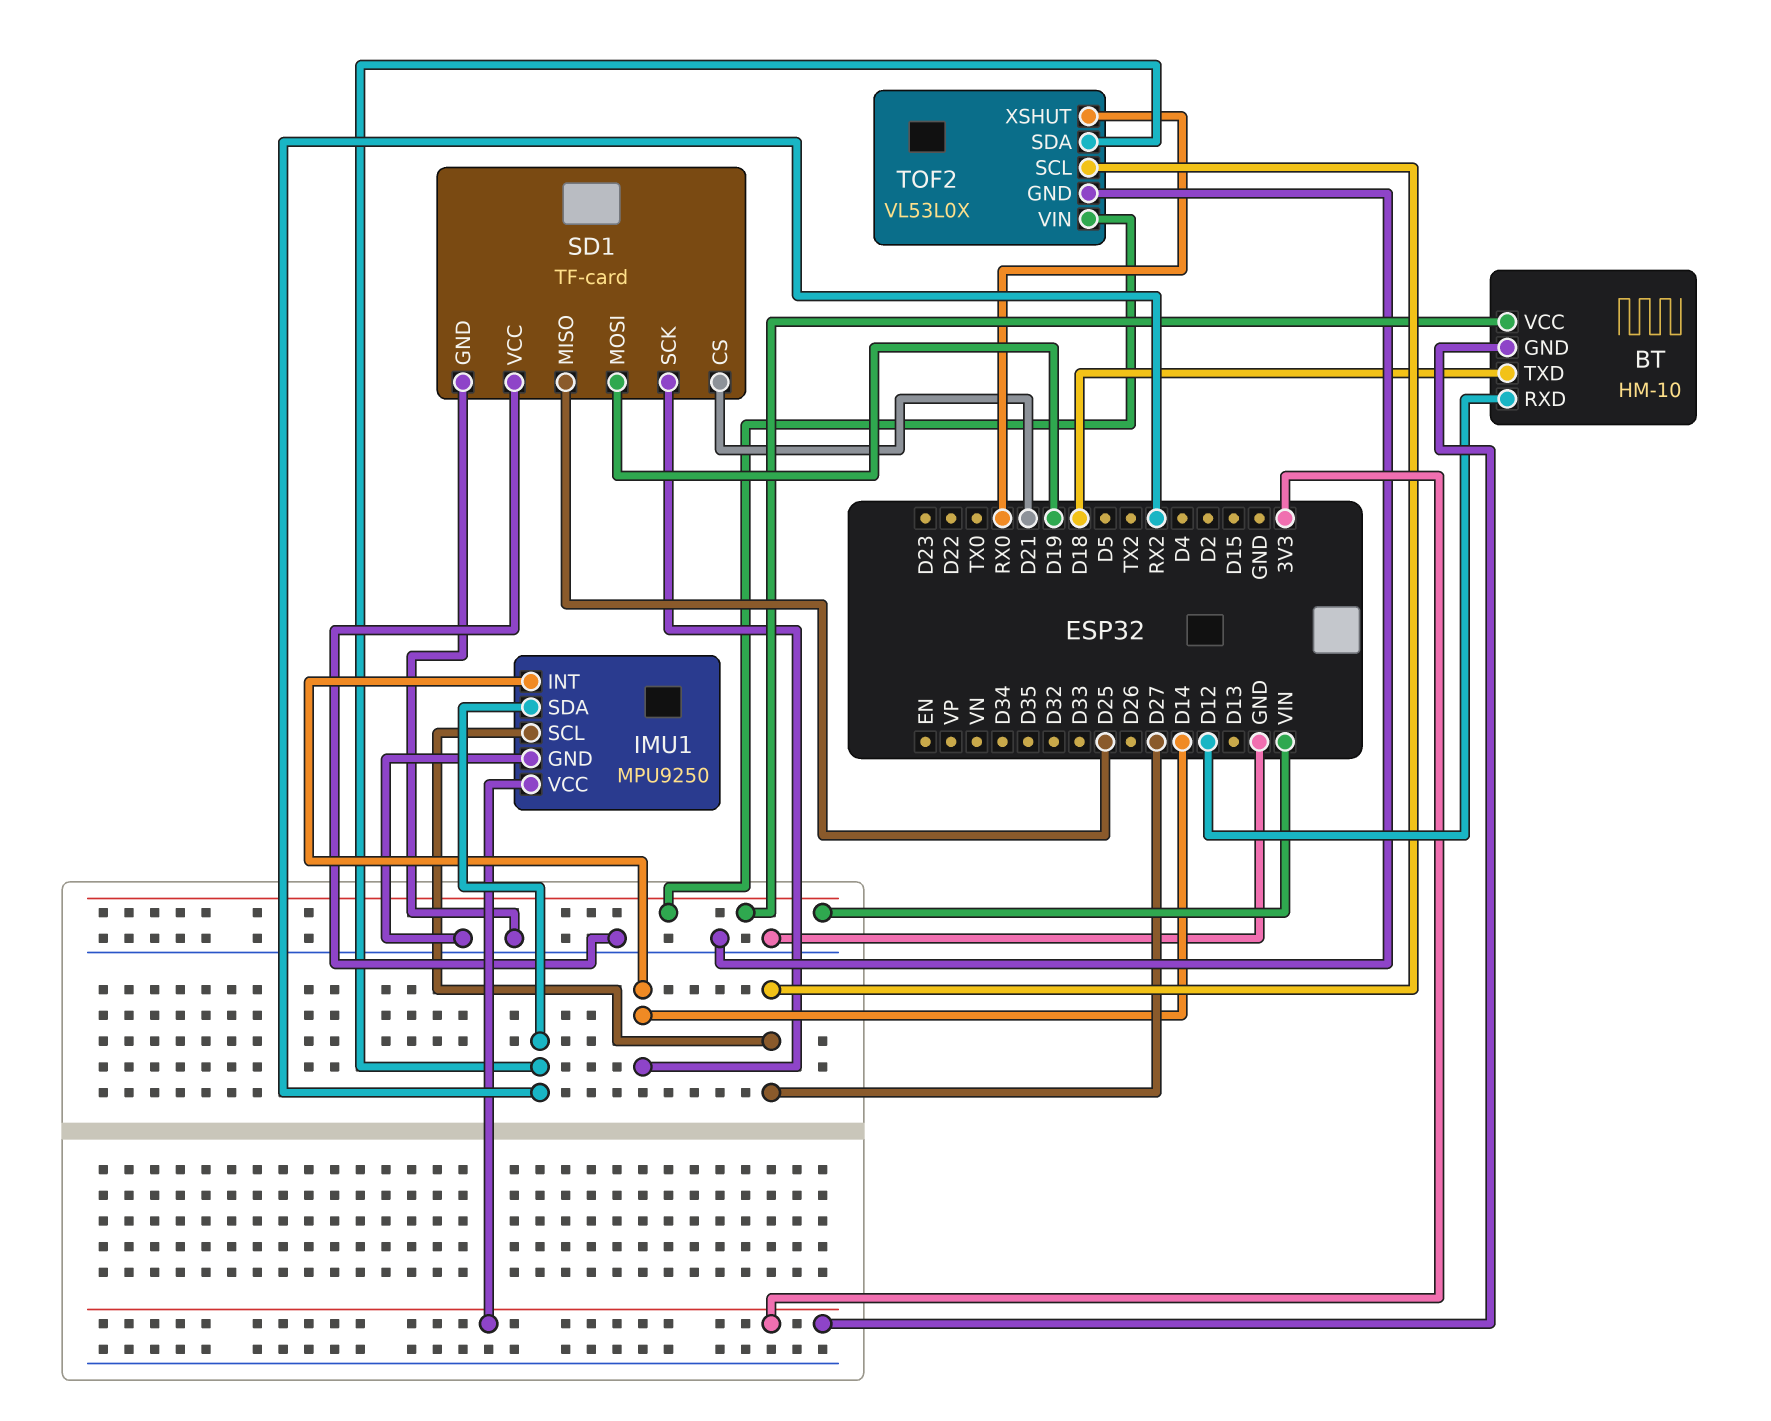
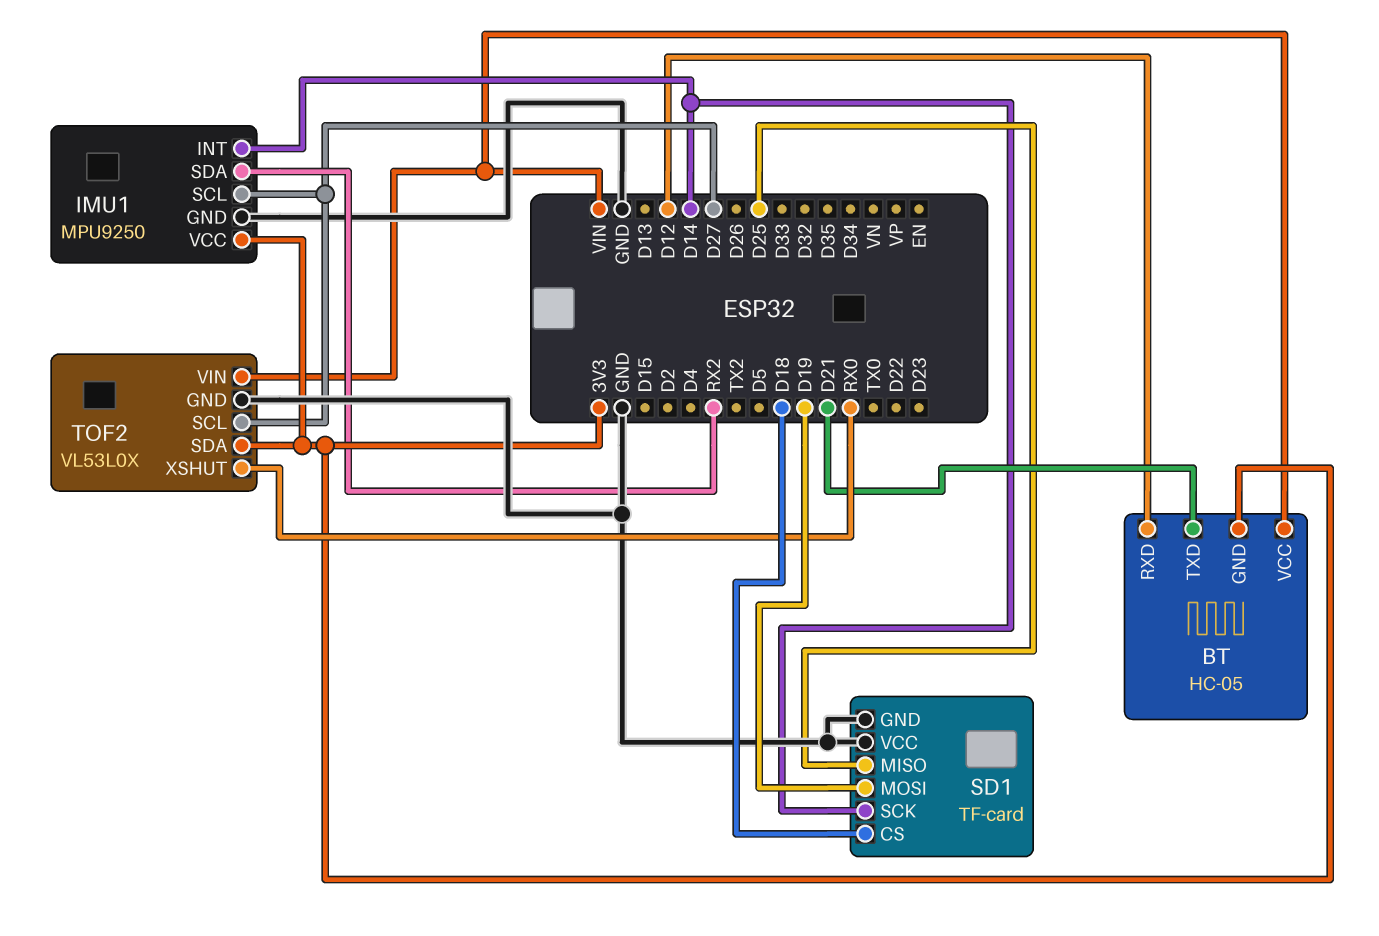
BT: HM-10 -> HC-05
BT pin TXD: D18 -> D21
SD1 pin CS: D21 -> D18
TOF2 pin SDA: RX2 -> 3V3

